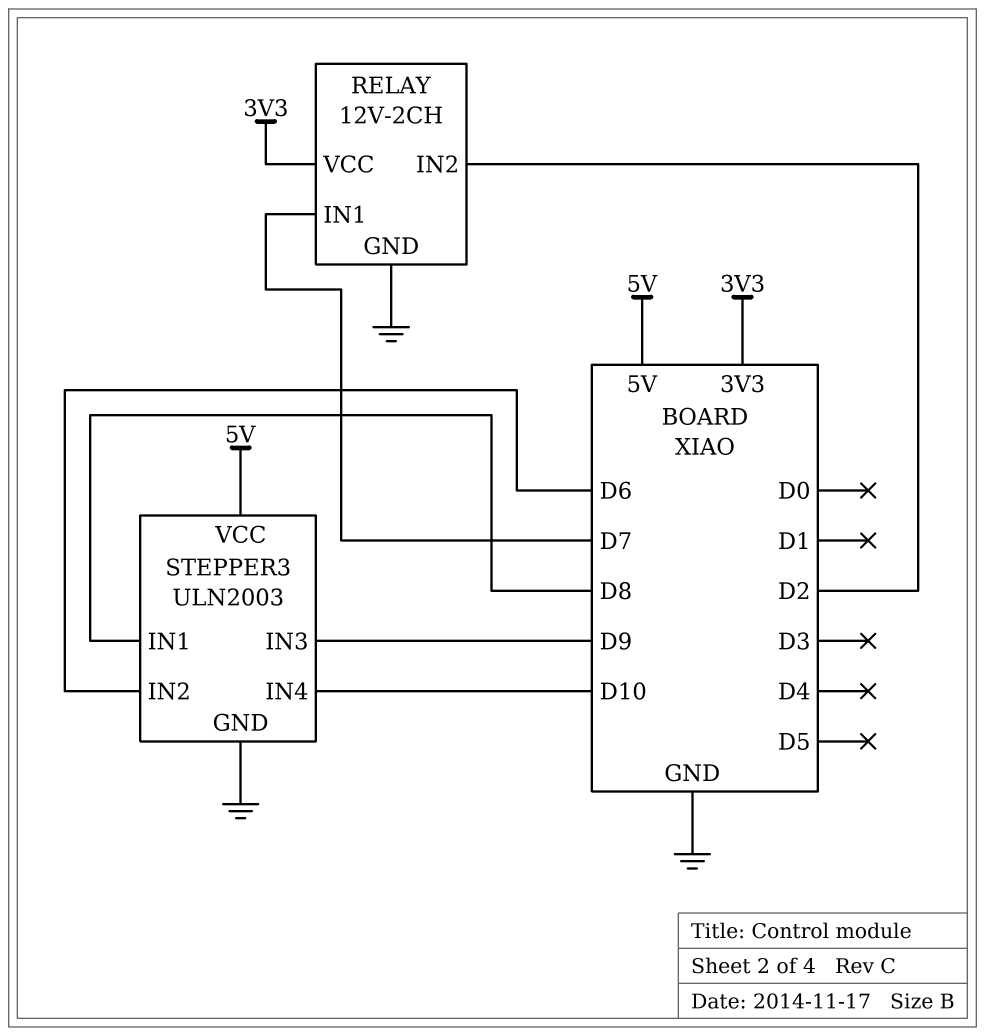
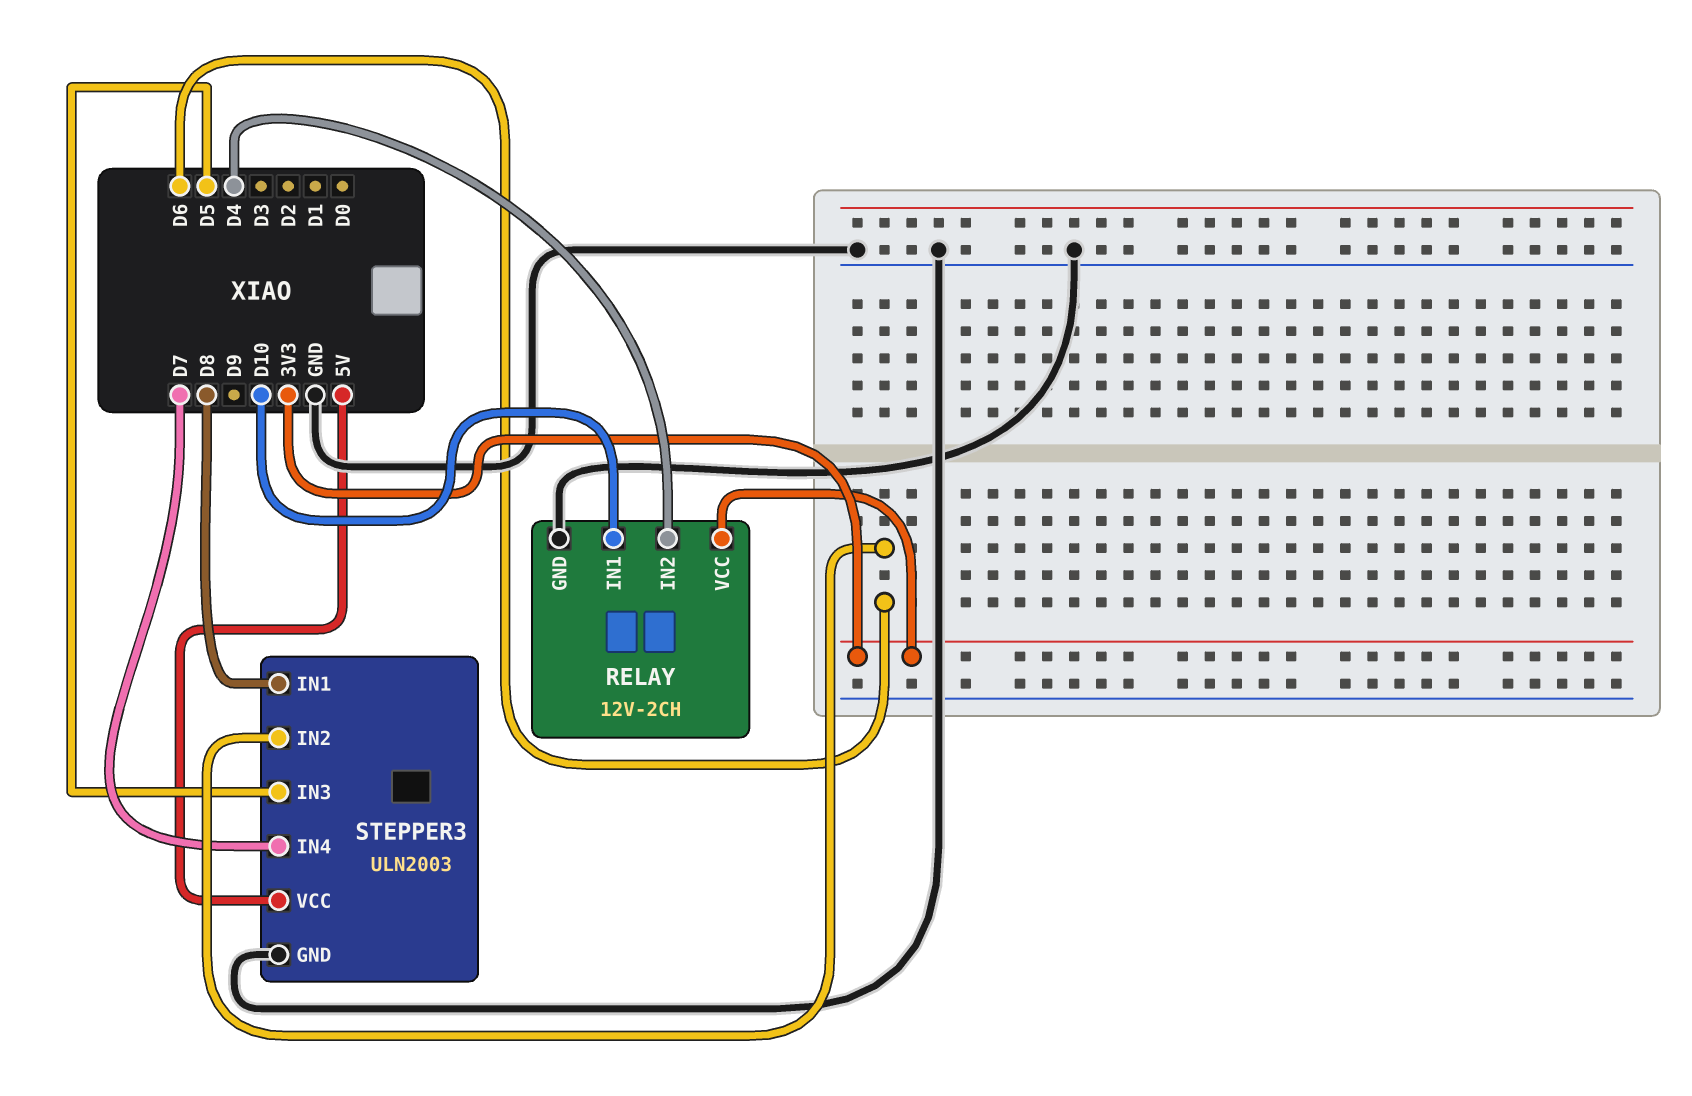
RELAY pin IN1: D7 -> D10
RELAY pin IN2: D2 -> D4
STEPPER3 pin IN3: D9 -> D5
STEPPER3 pin IN4: D10 -> D7

